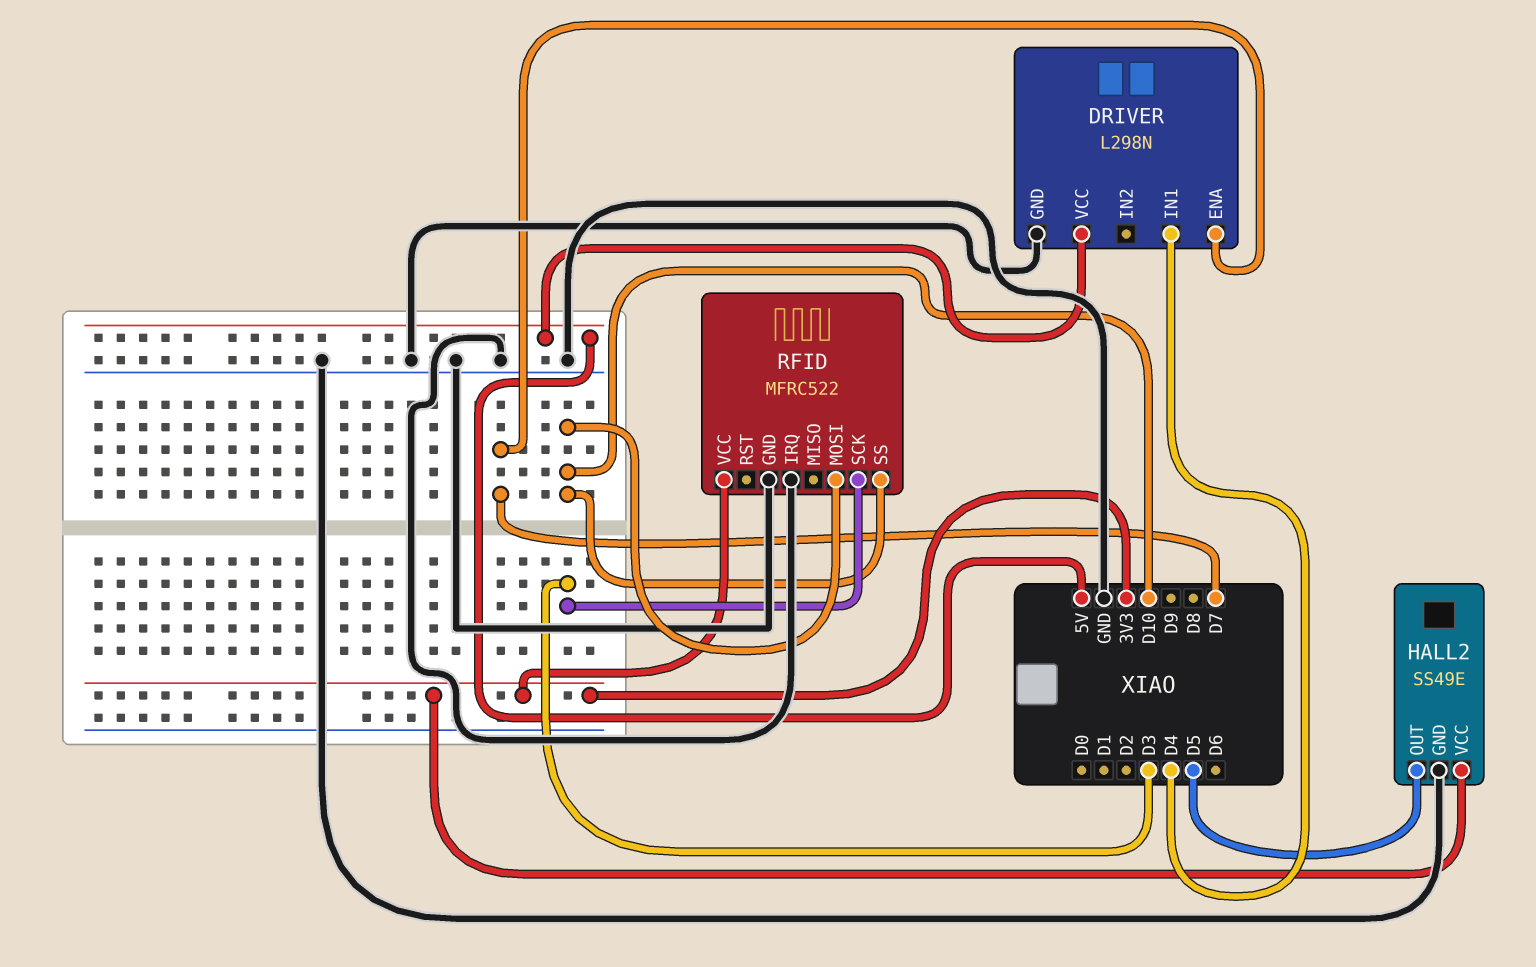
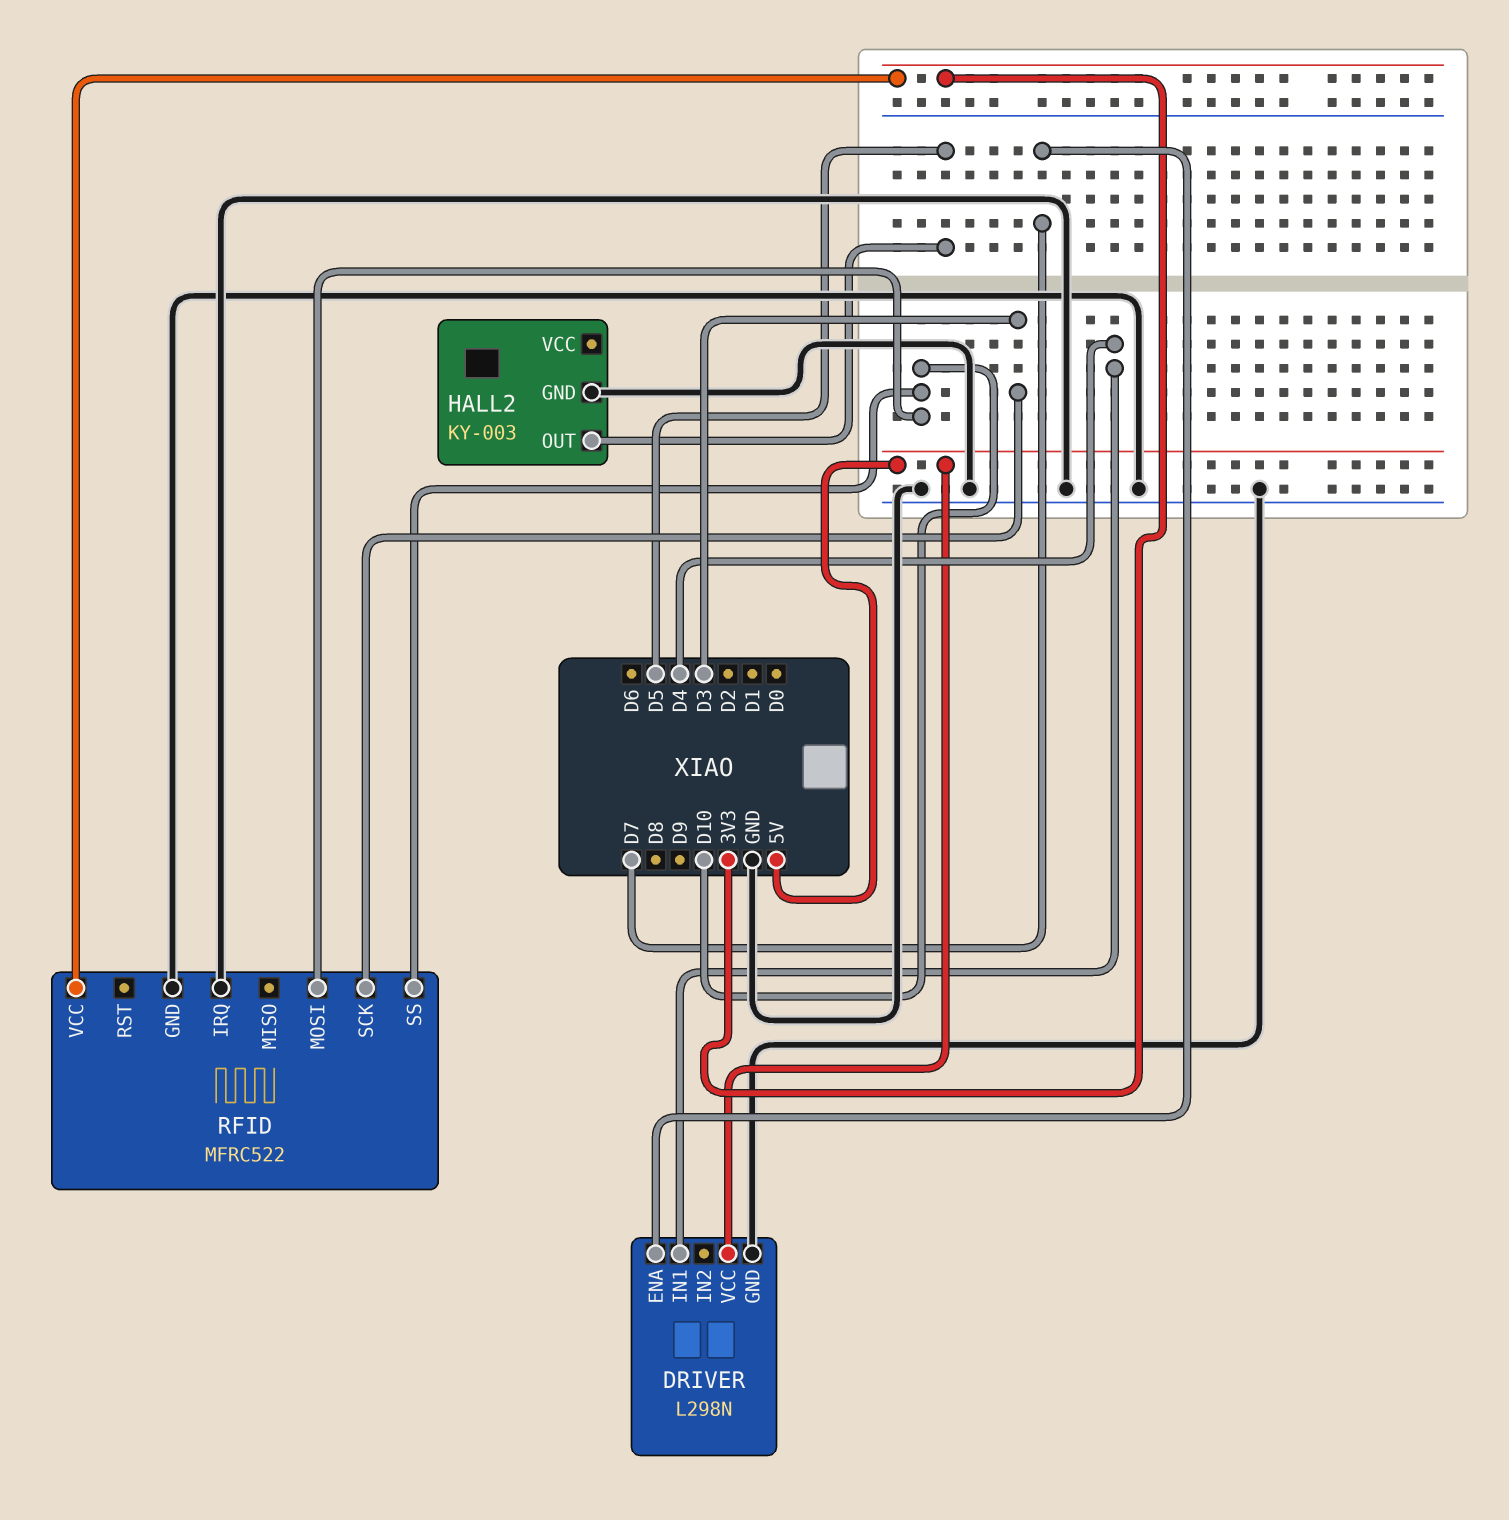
HALL2: SS49E -> KY-003
HALL2 pin VCC: 3V3 -> none

